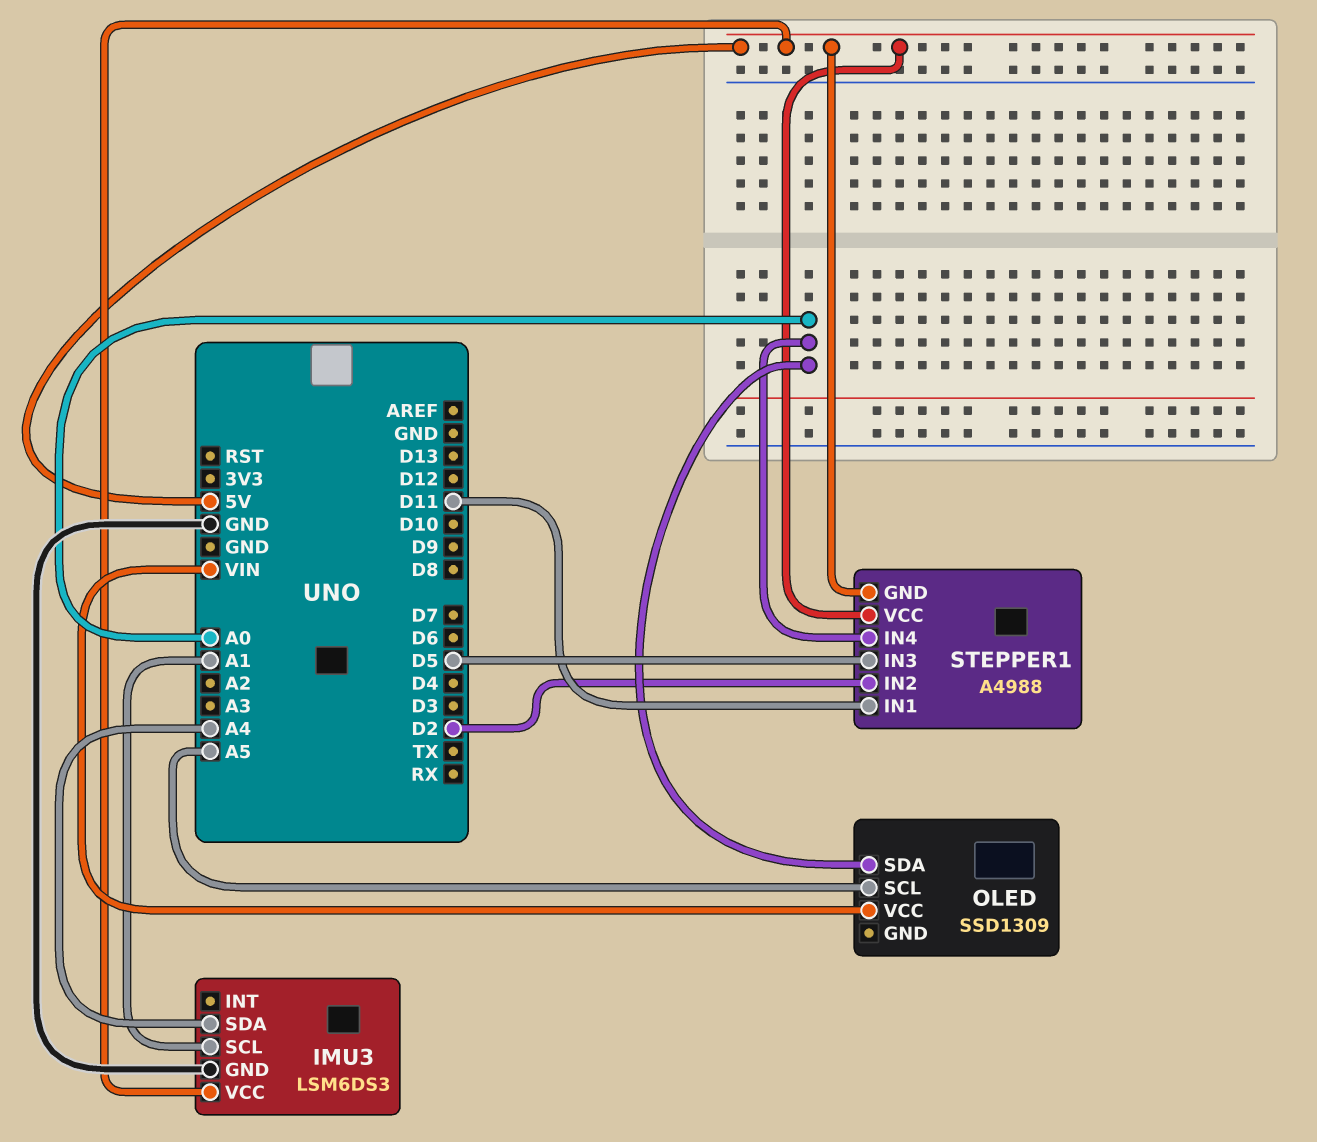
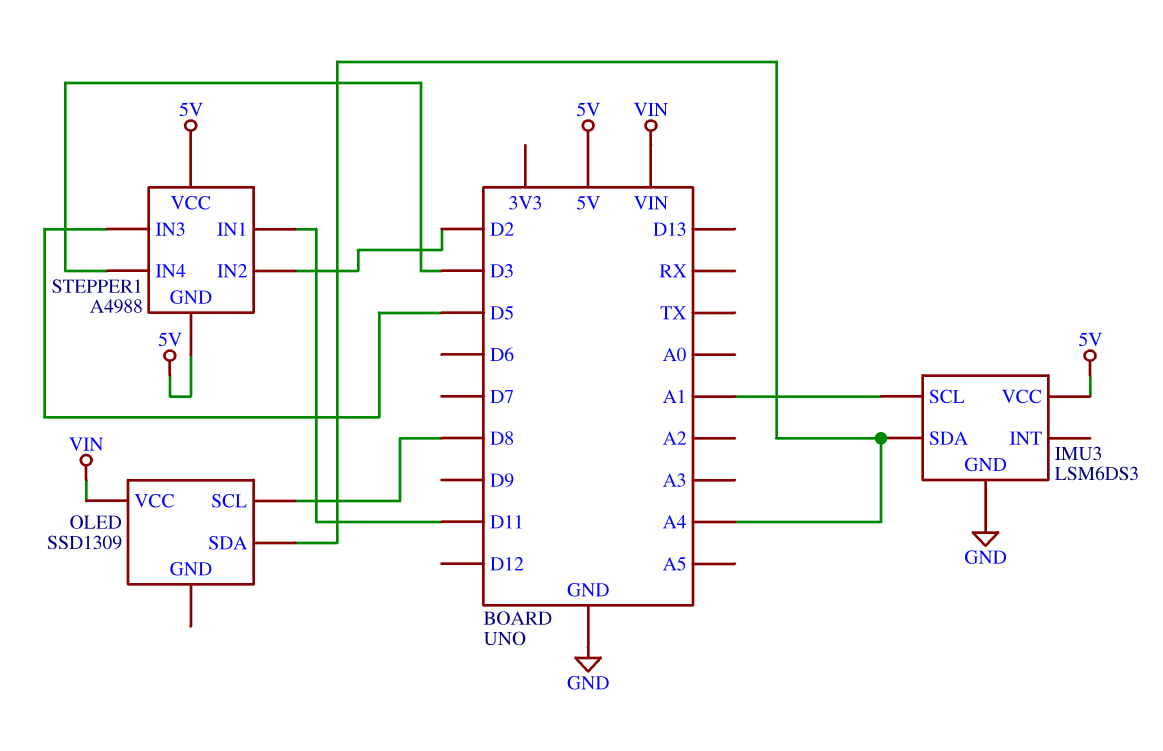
OLED pin SCL: A5 -> D8
OLED pin SDA: A0 -> A4
STEPPER1 pin IN4: A0 -> D3

